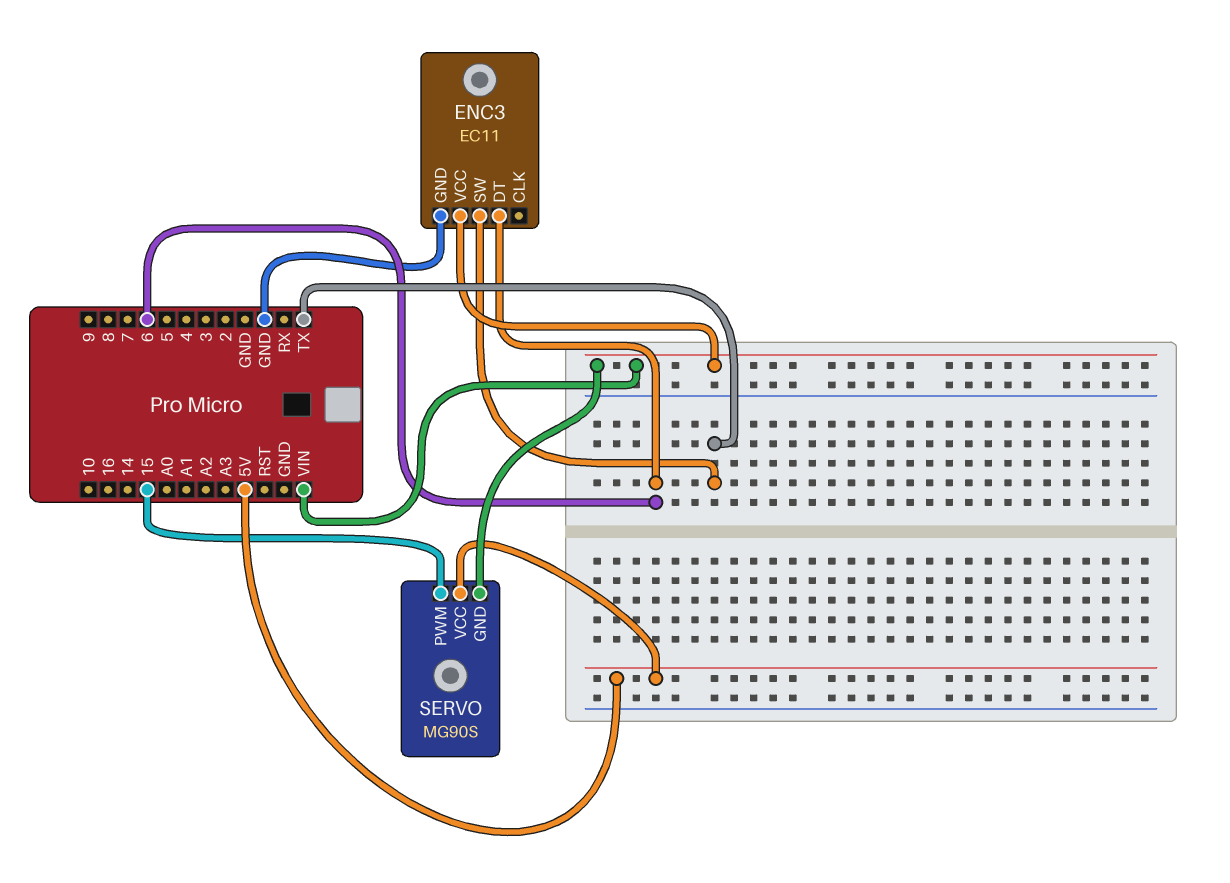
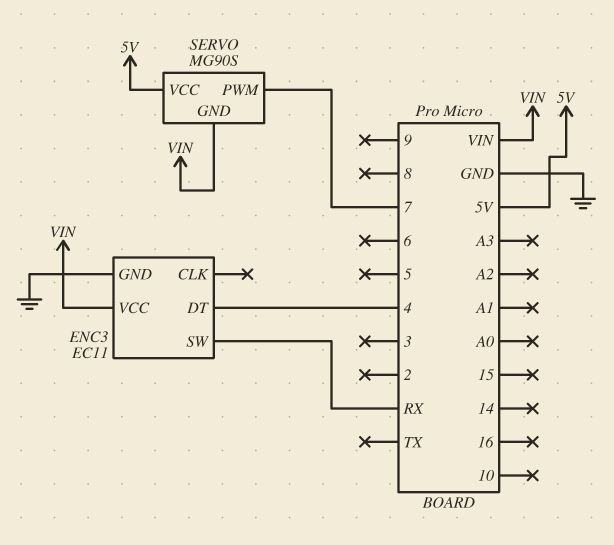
ENC3 pin DT: 6 -> 4
ENC3 pin SW: TX -> RX
SERVO pin PWM: 15 -> 7

